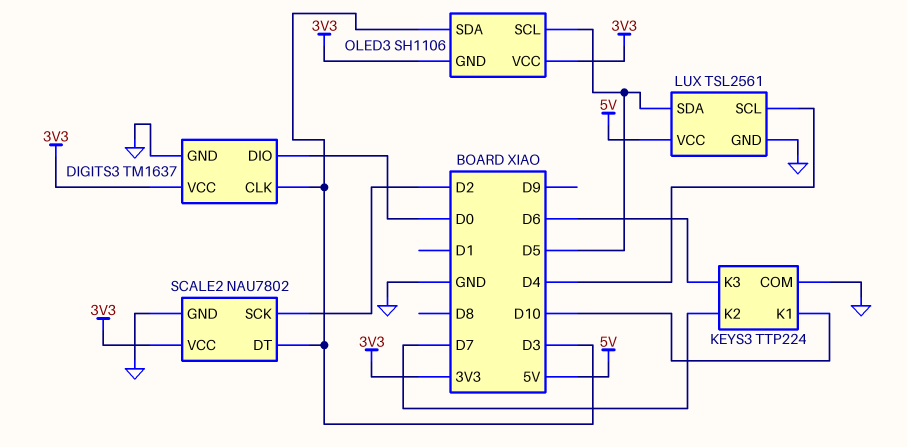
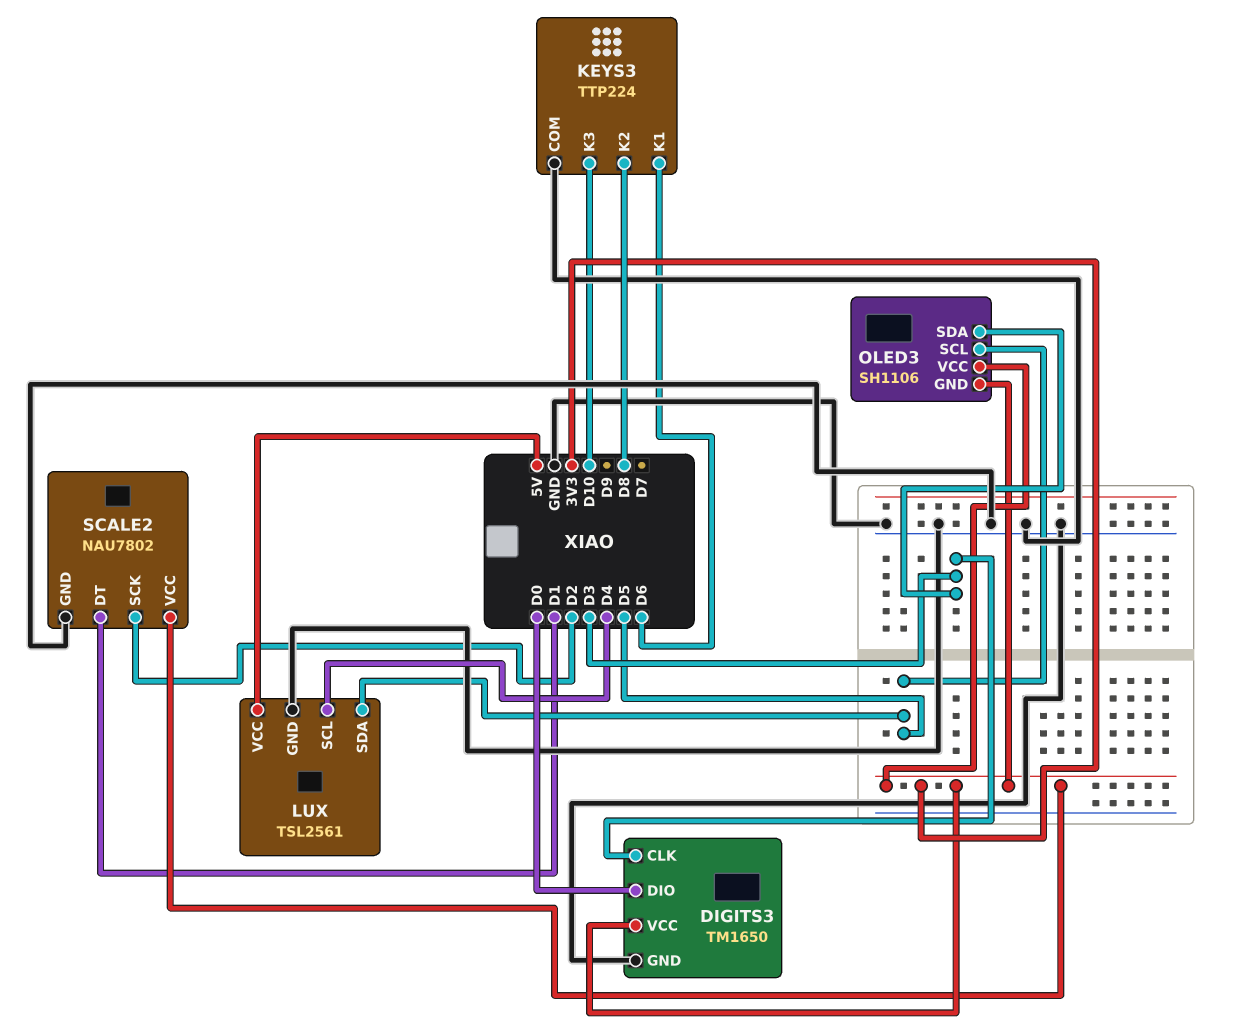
DIGITS3: TM1637 -> TM1650
KEYS3 pin K1: D10 -> D6
KEYS3 pin K2: D7 -> D8
KEYS3 pin K3: D6 -> D10
SCALE2 pin DT: D3 -> D1

